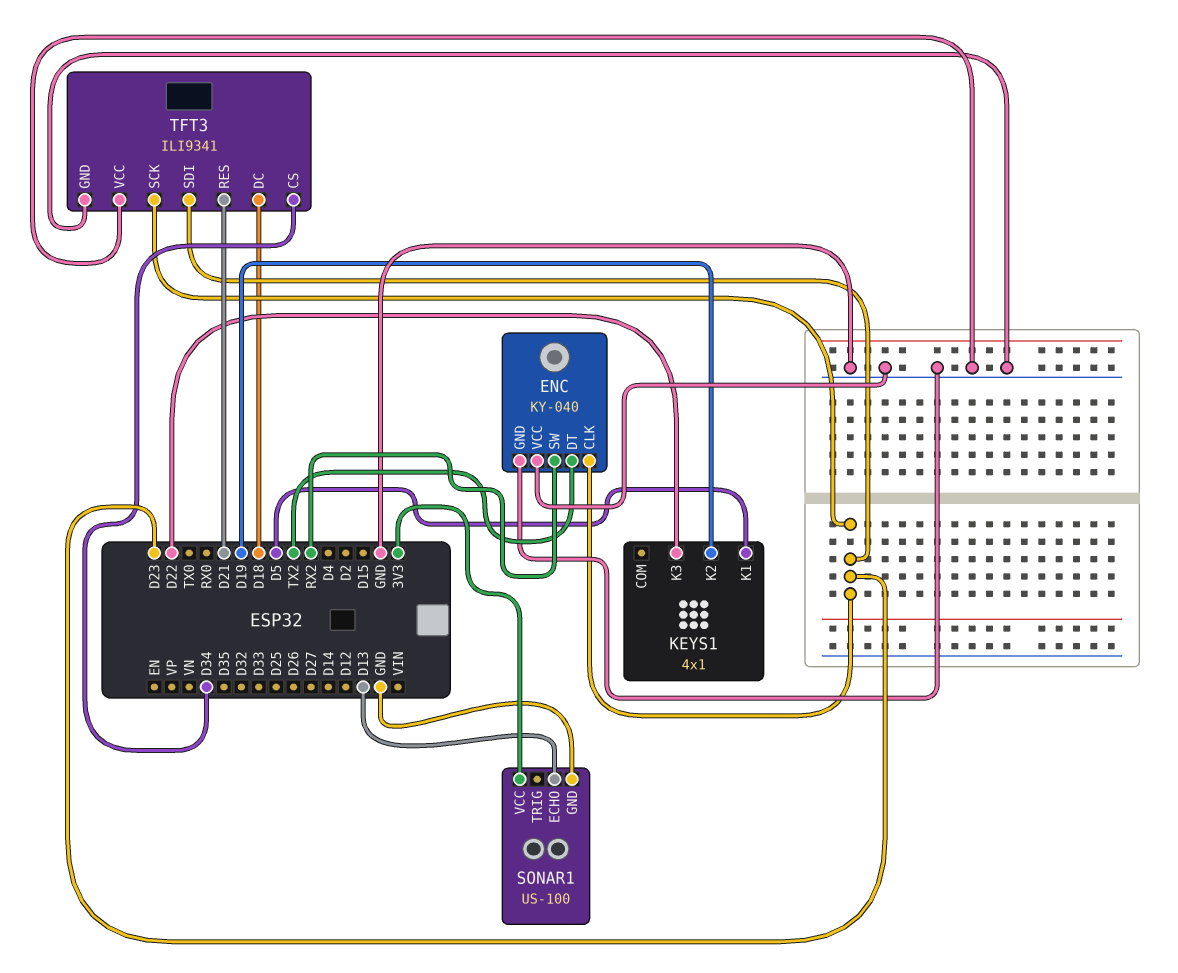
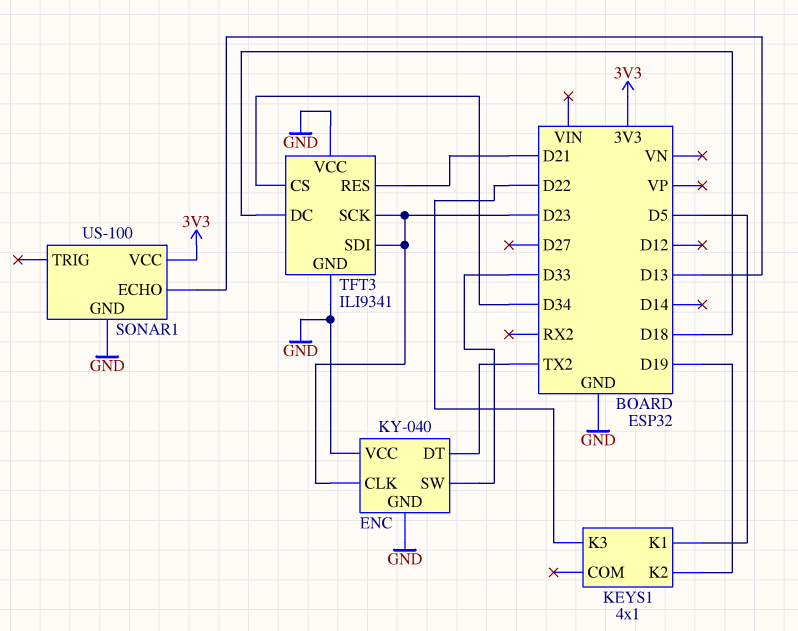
ENC pin SW: RX2 -> D33

